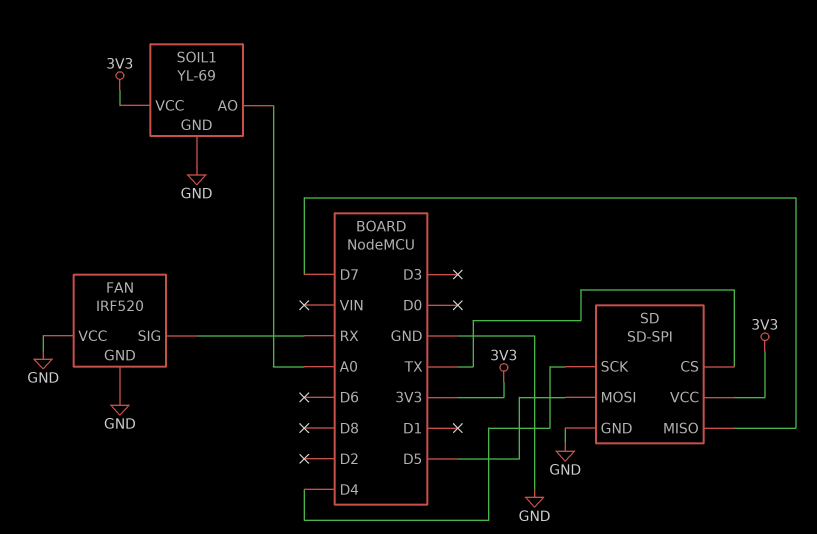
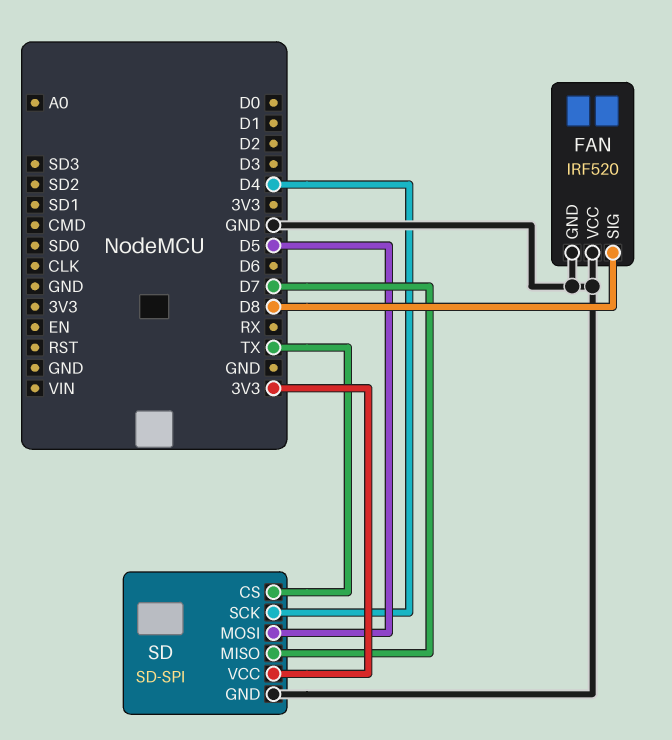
FAN pin SIG: RX -> D8
SOIL1: YL-69 -> none
SOIL1 pin AO: A0 -> none
SOIL1 pin GND: GND -> none
SOIL1 pin VCC: 3V3 -> none

